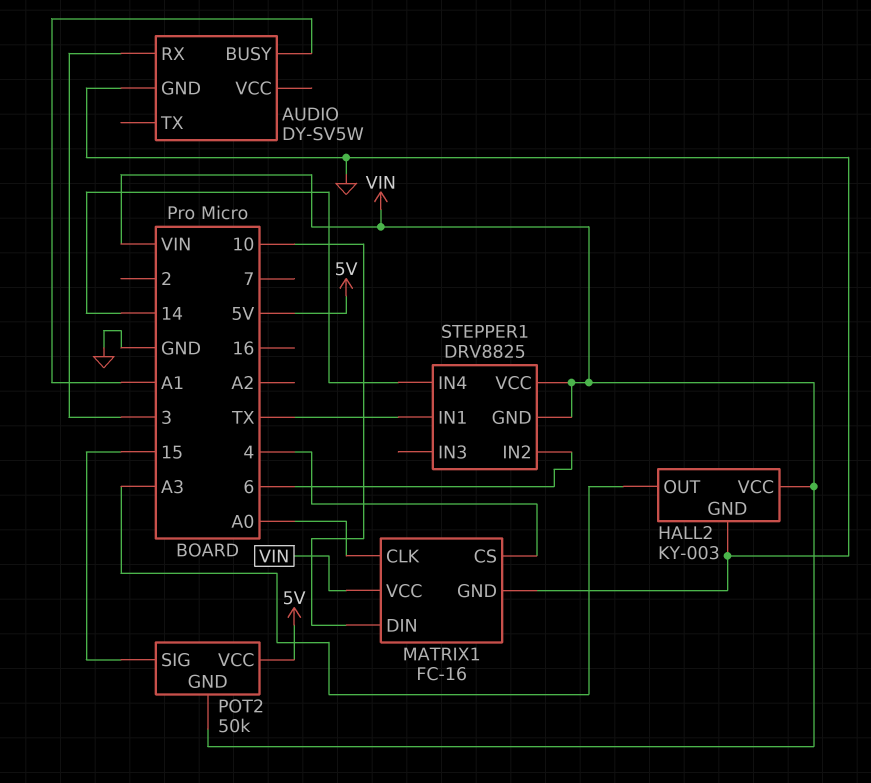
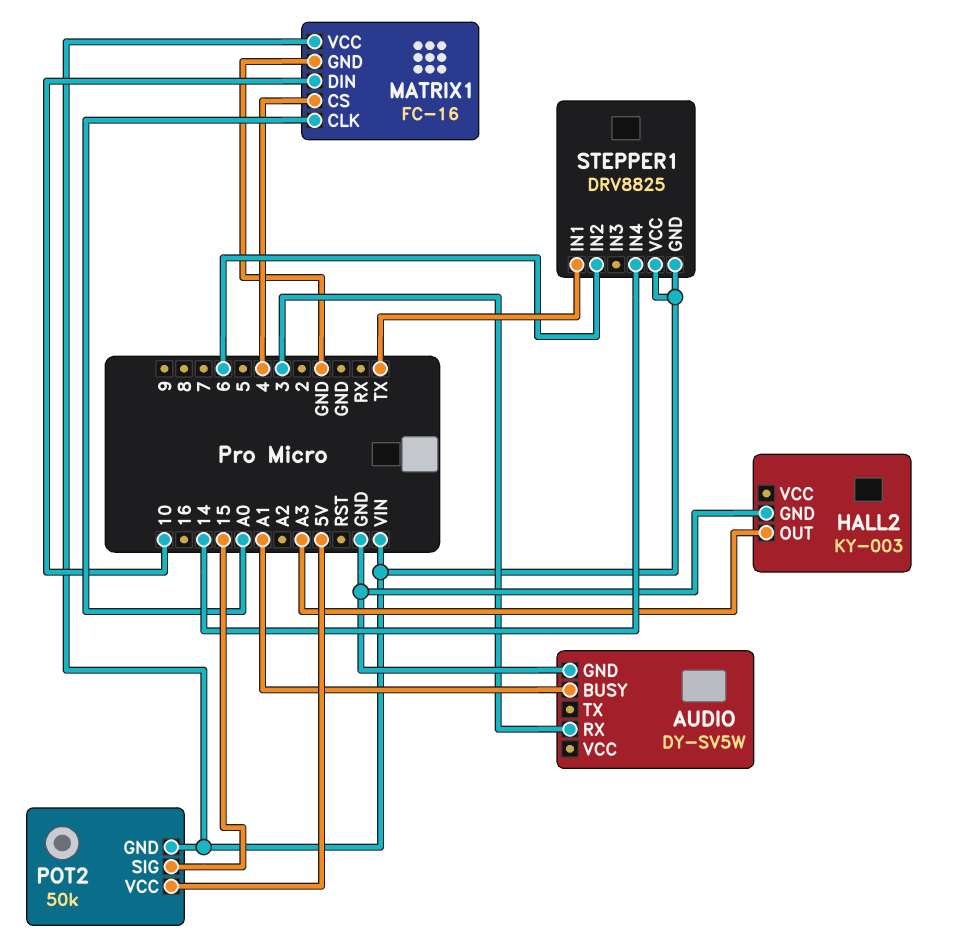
HALL2 pin VCC: VIN -> none

